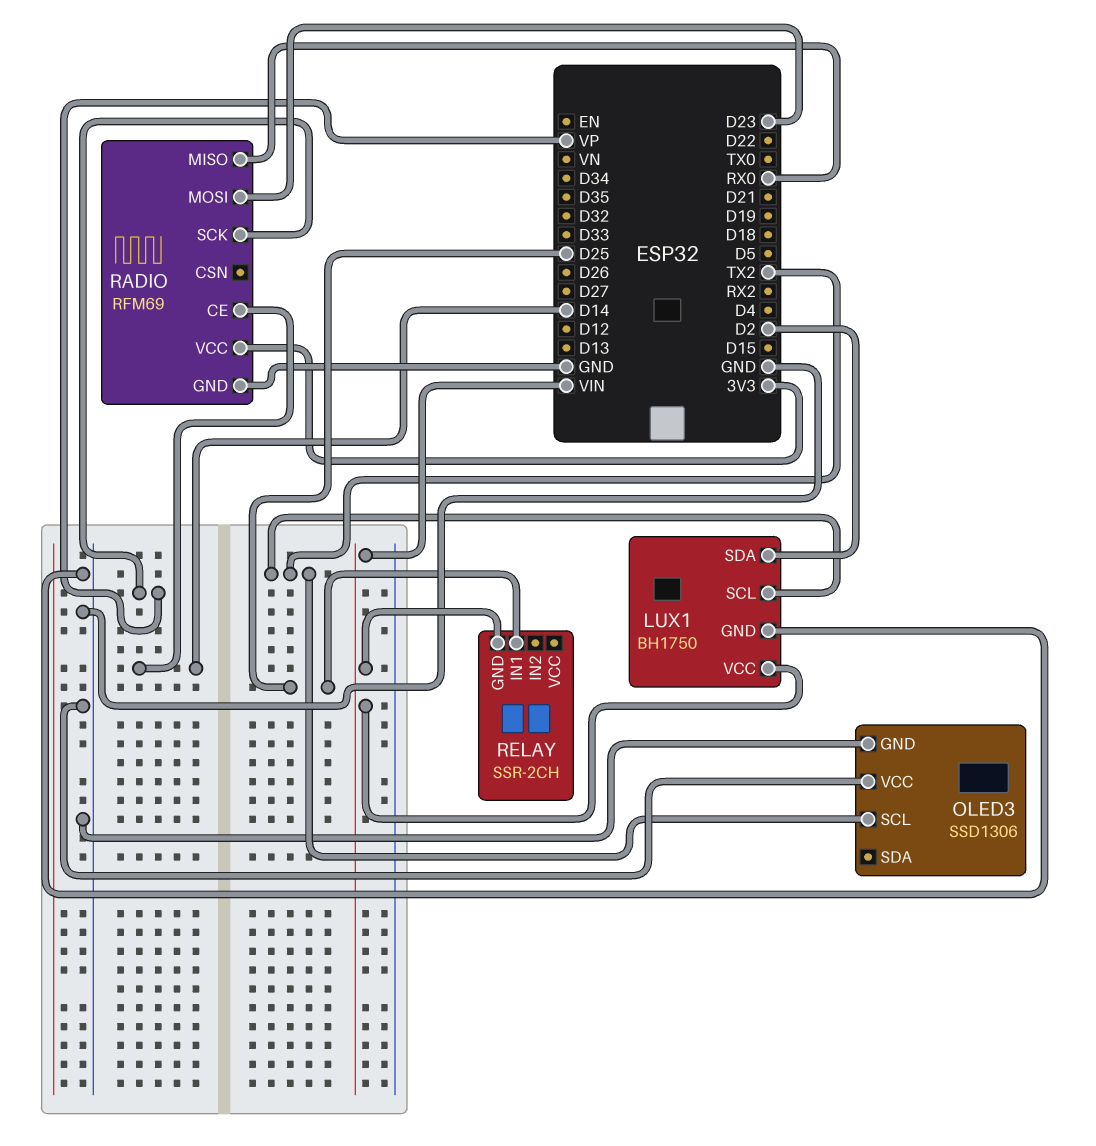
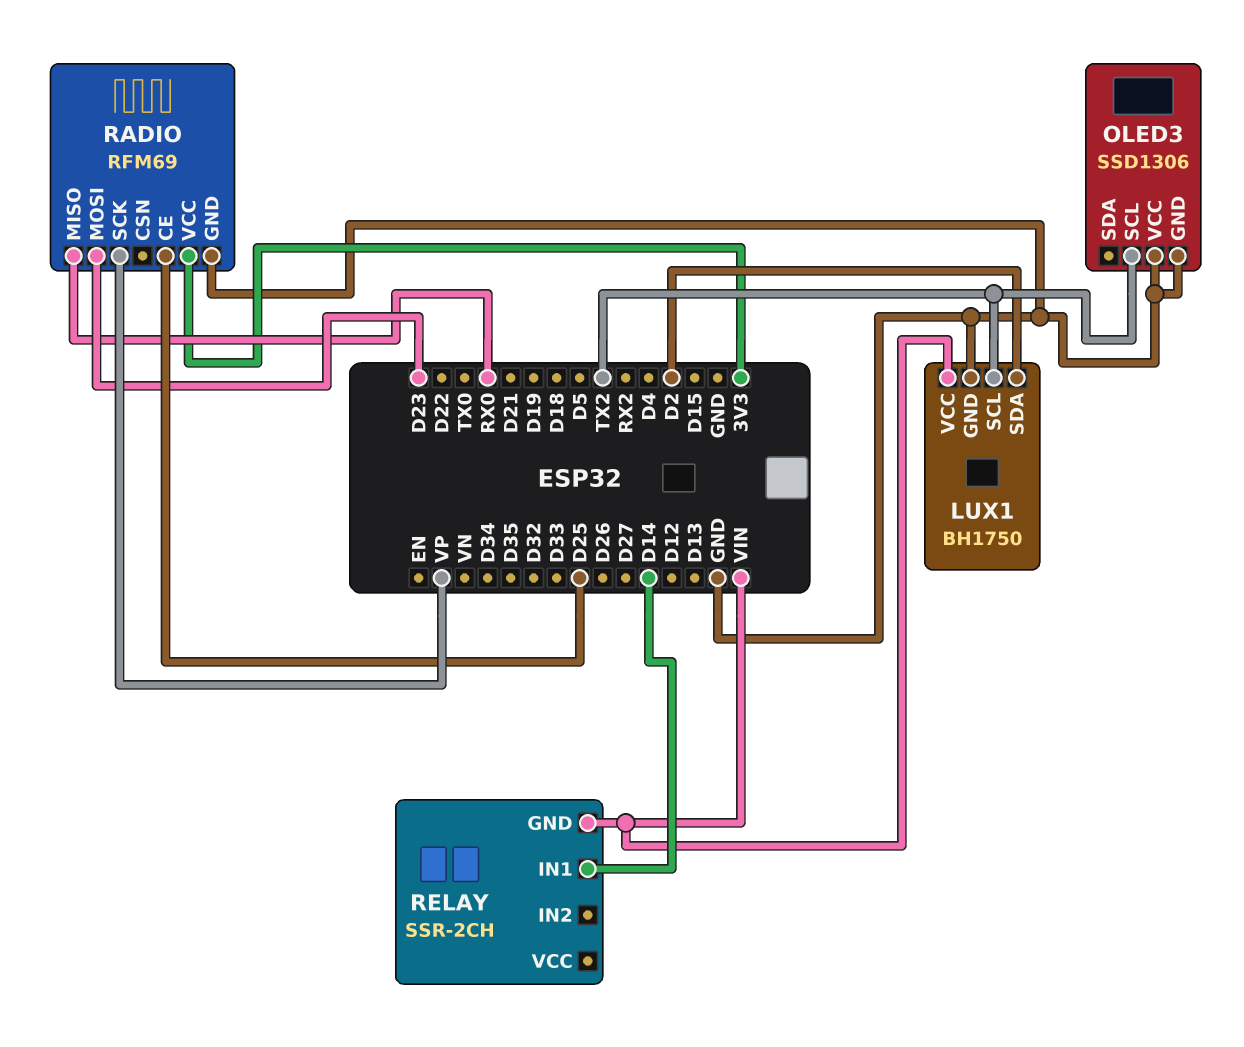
RADIO pin CE: D14 -> D25
RELAY pin IN1: D25 -> D14

